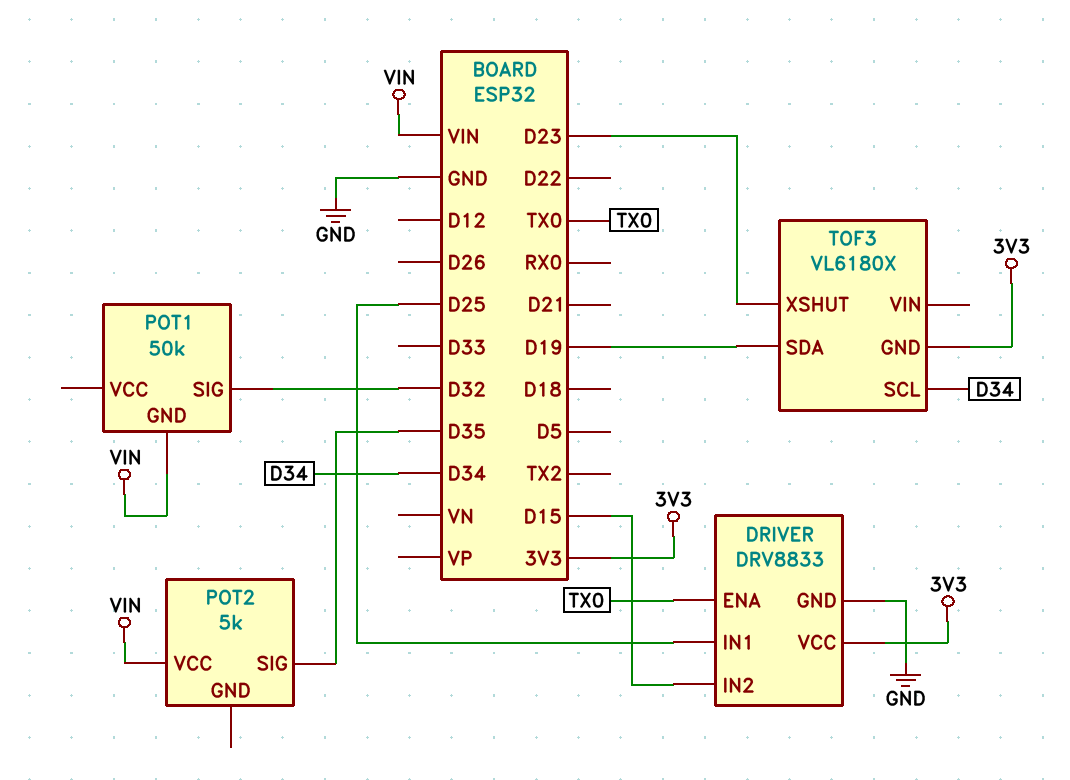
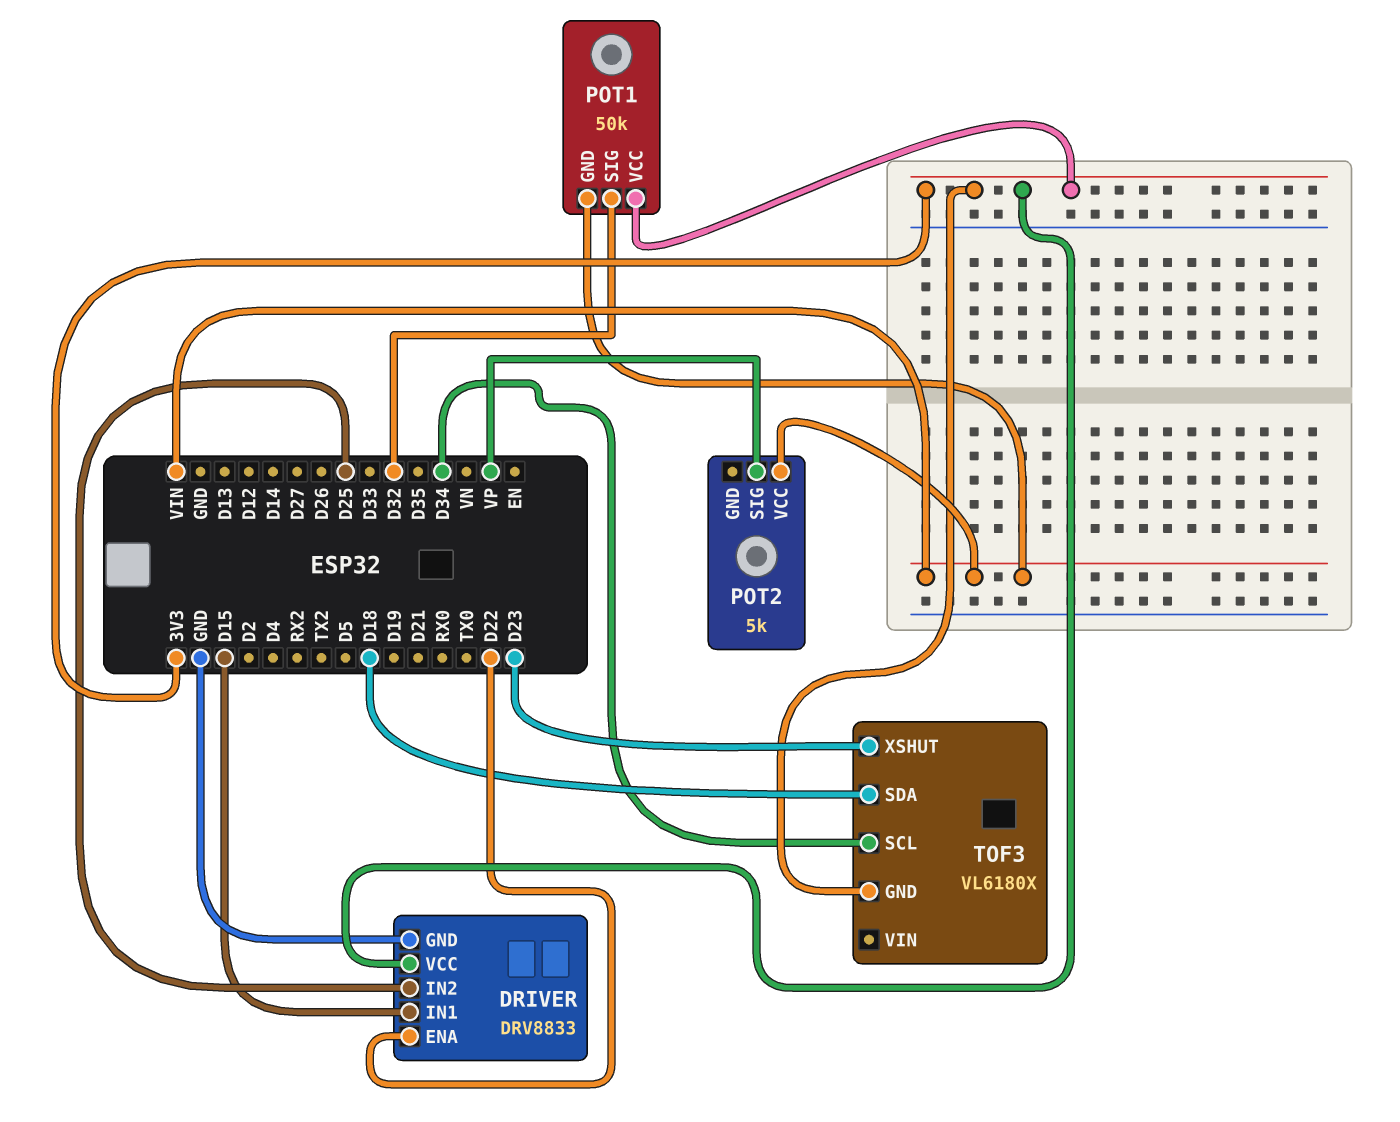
DRIVER pin ENA: TX0 -> D22
DRIVER pin IN1: D25 -> D15
DRIVER pin IN2: D15 -> D25
POT1 pin VCC: none -> 3V3
POT2 pin SIG: D35 -> VP
TOF3 pin SDA: D19 -> D18

